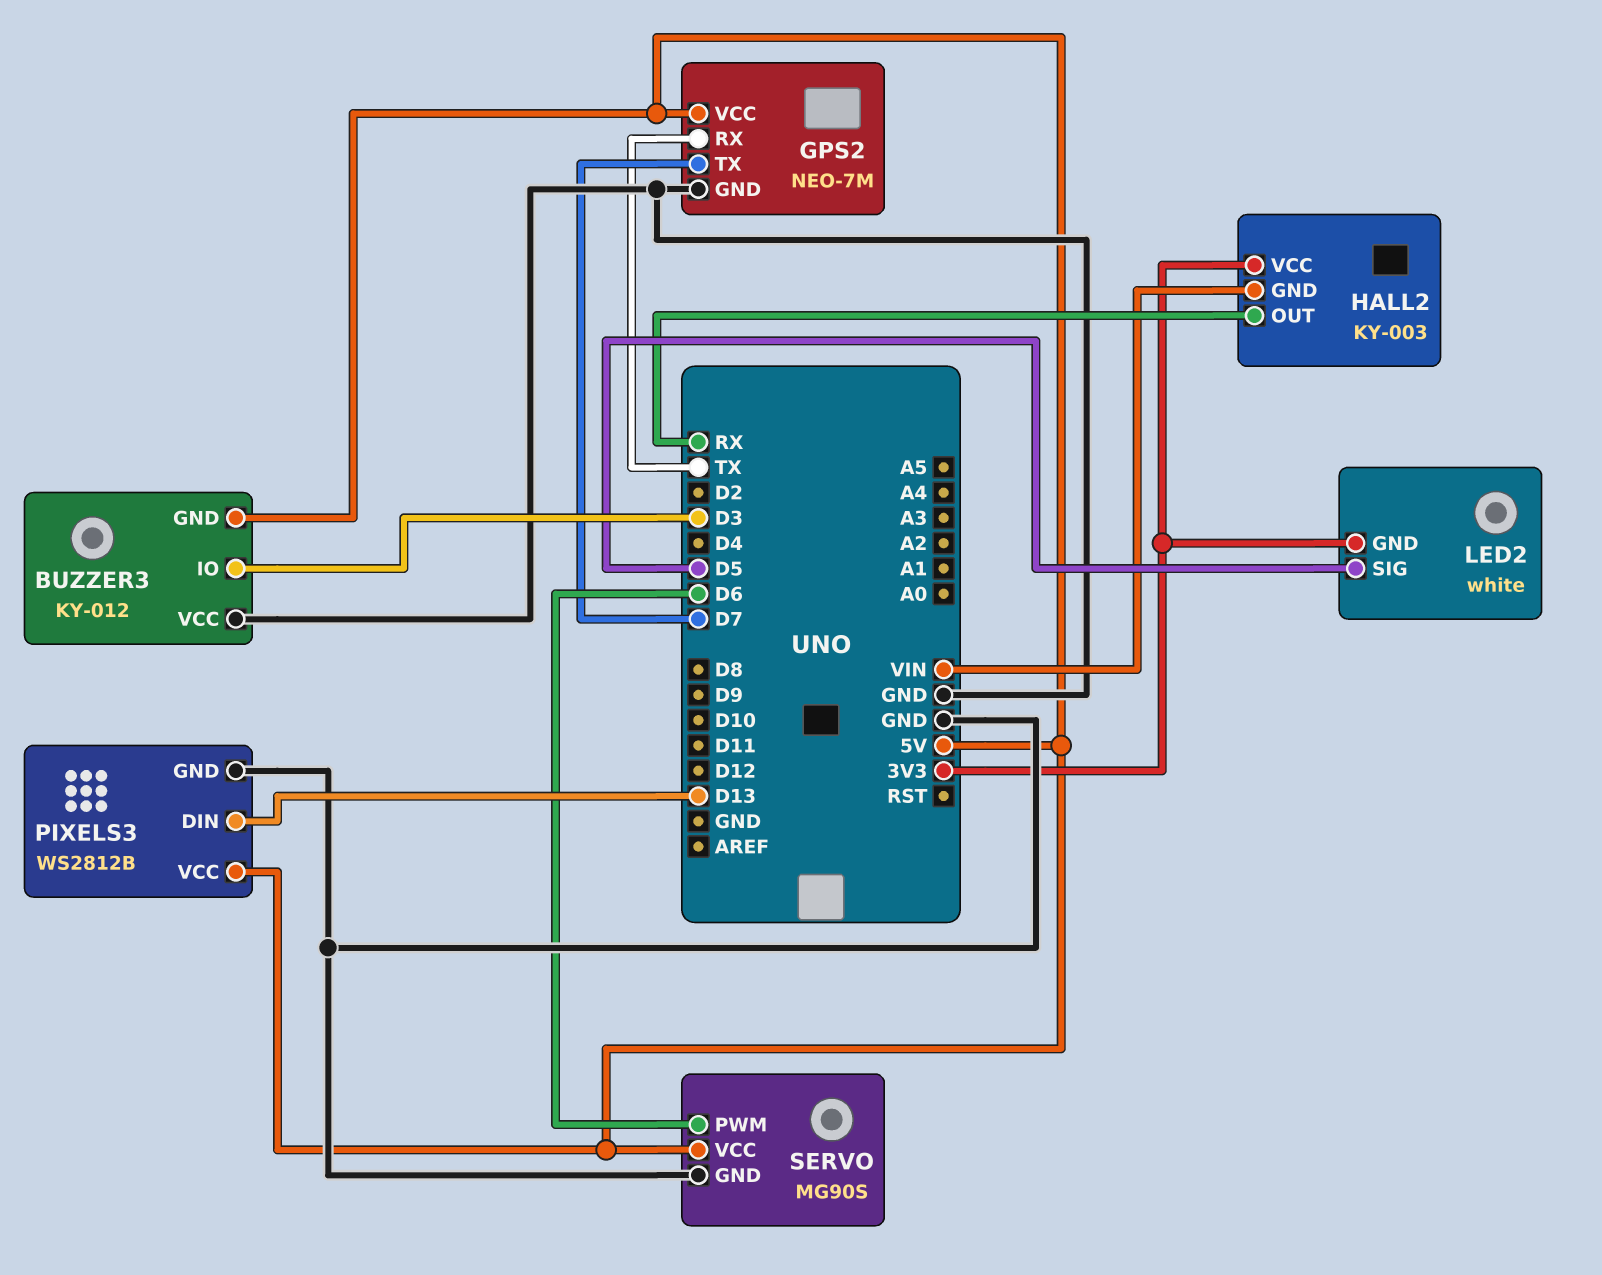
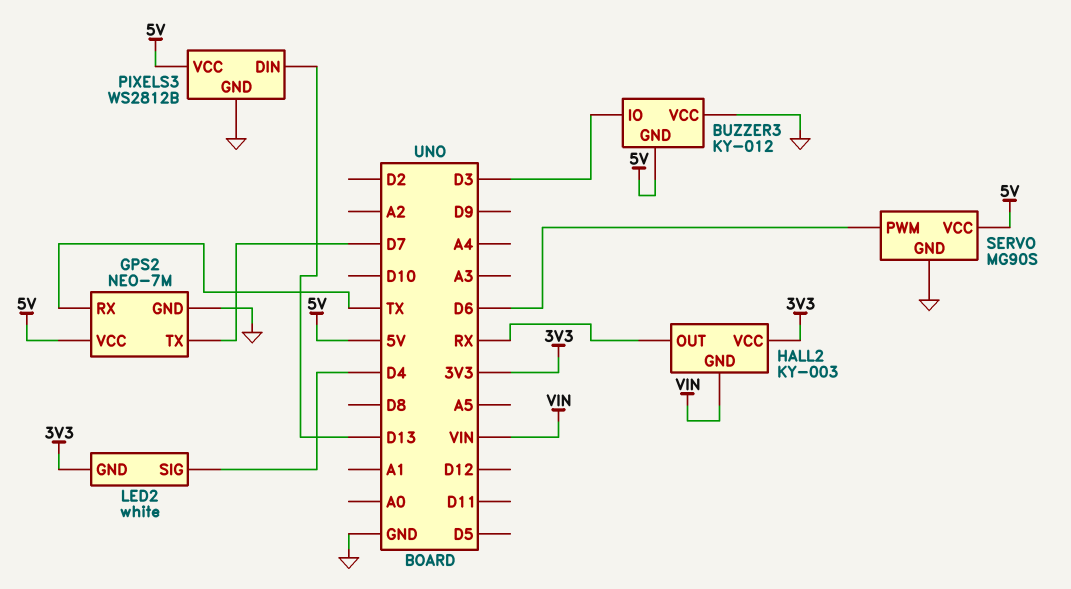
LED2 pin SIG: D5 -> D4

